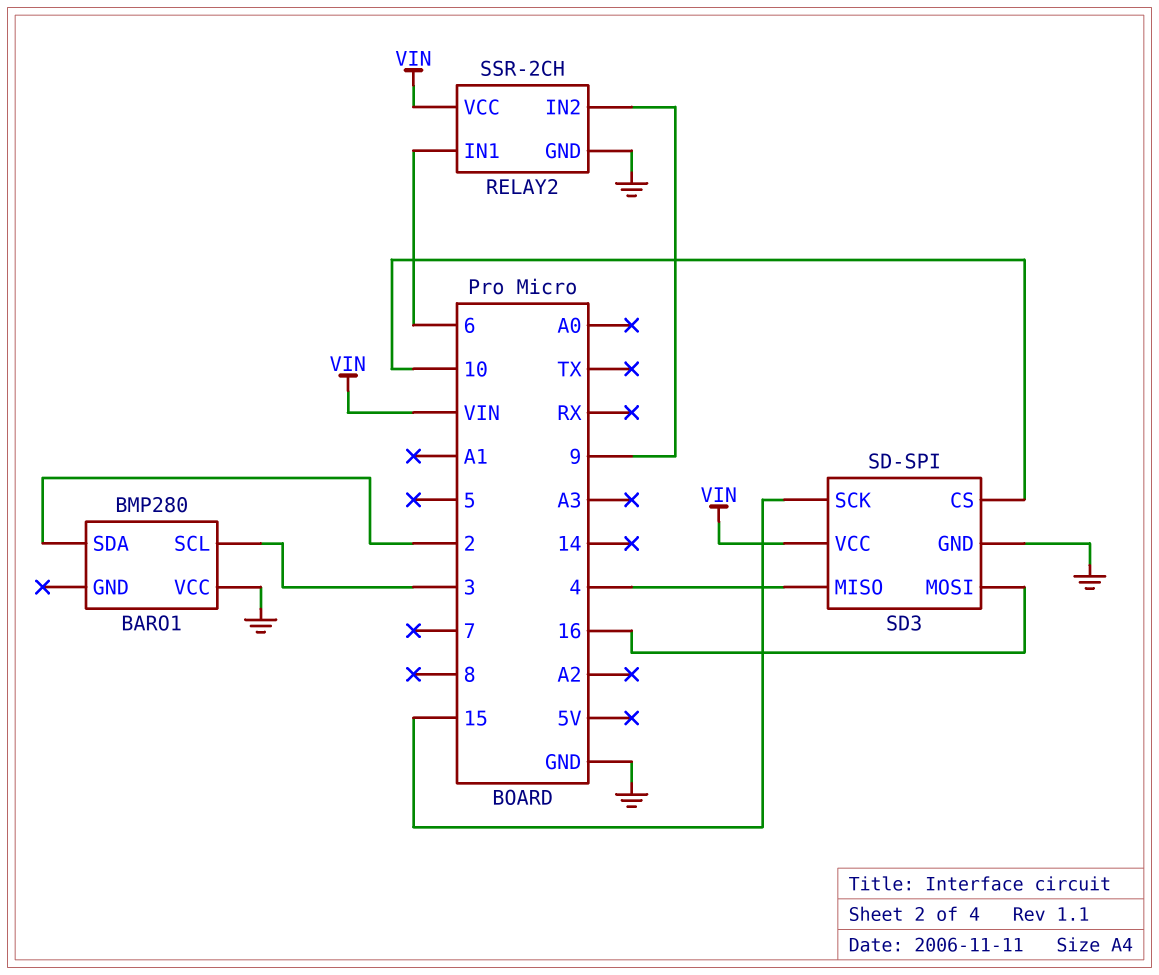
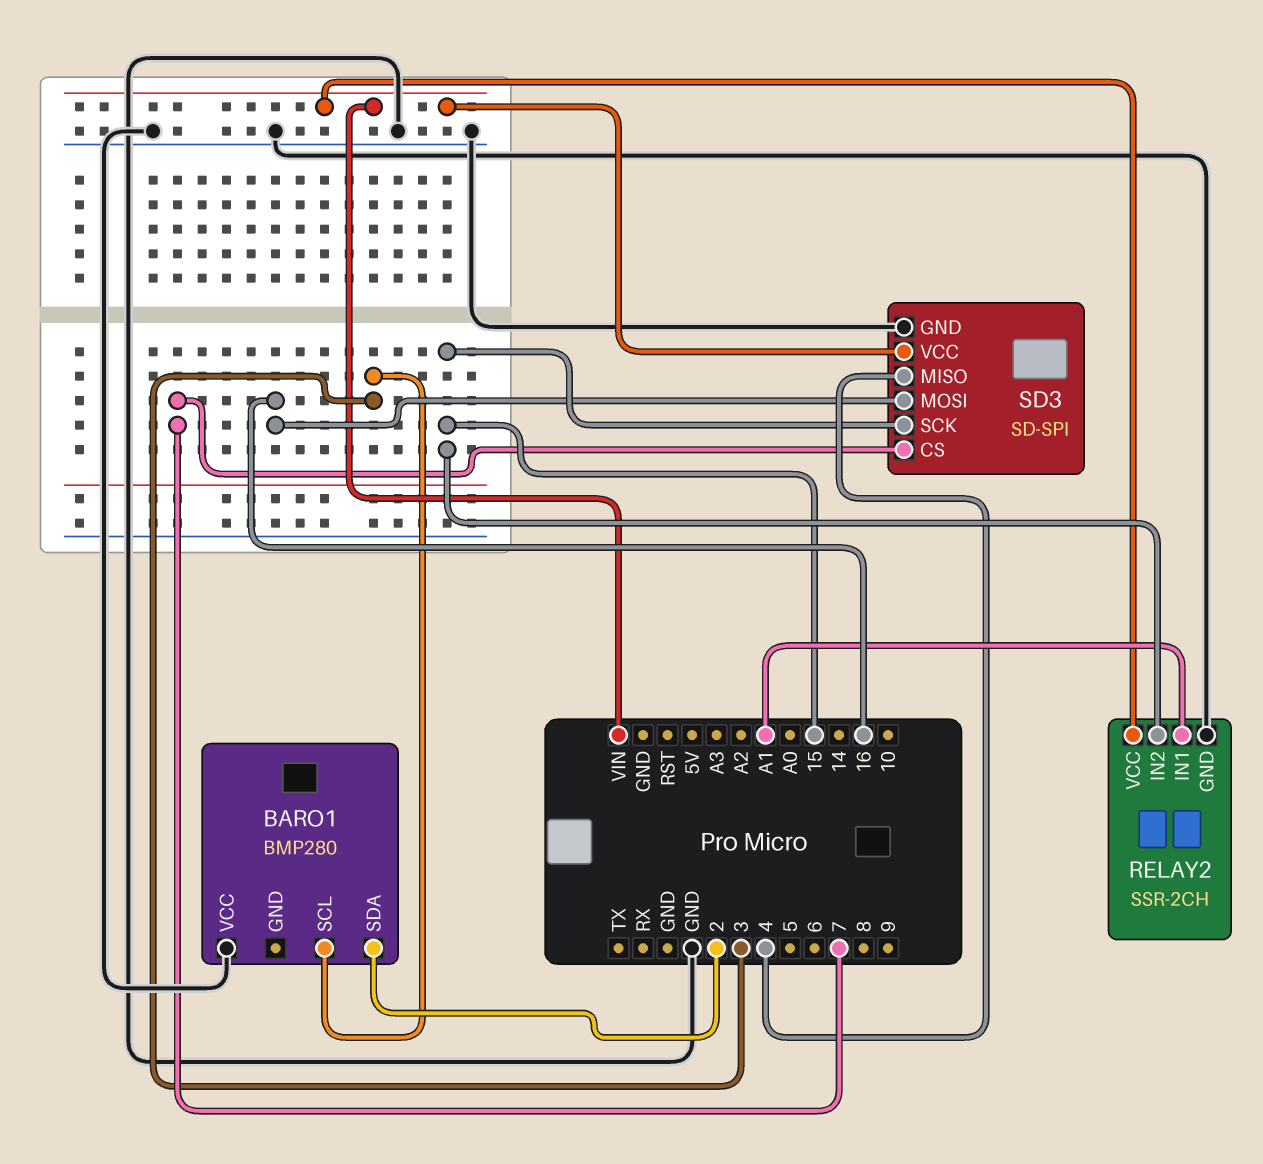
RELAY2 pin IN1: 6 -> A1
RELAY2 pin IN2: 9 -> 15
SD3 pin CS: 10 -> 7

